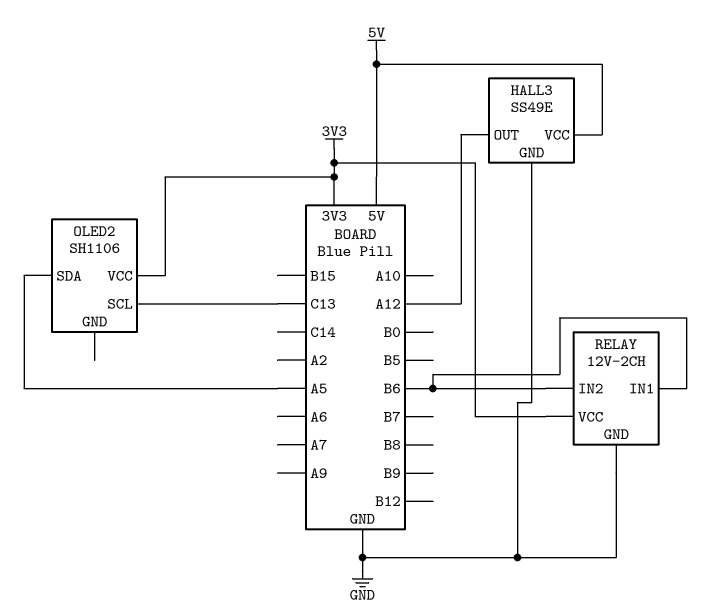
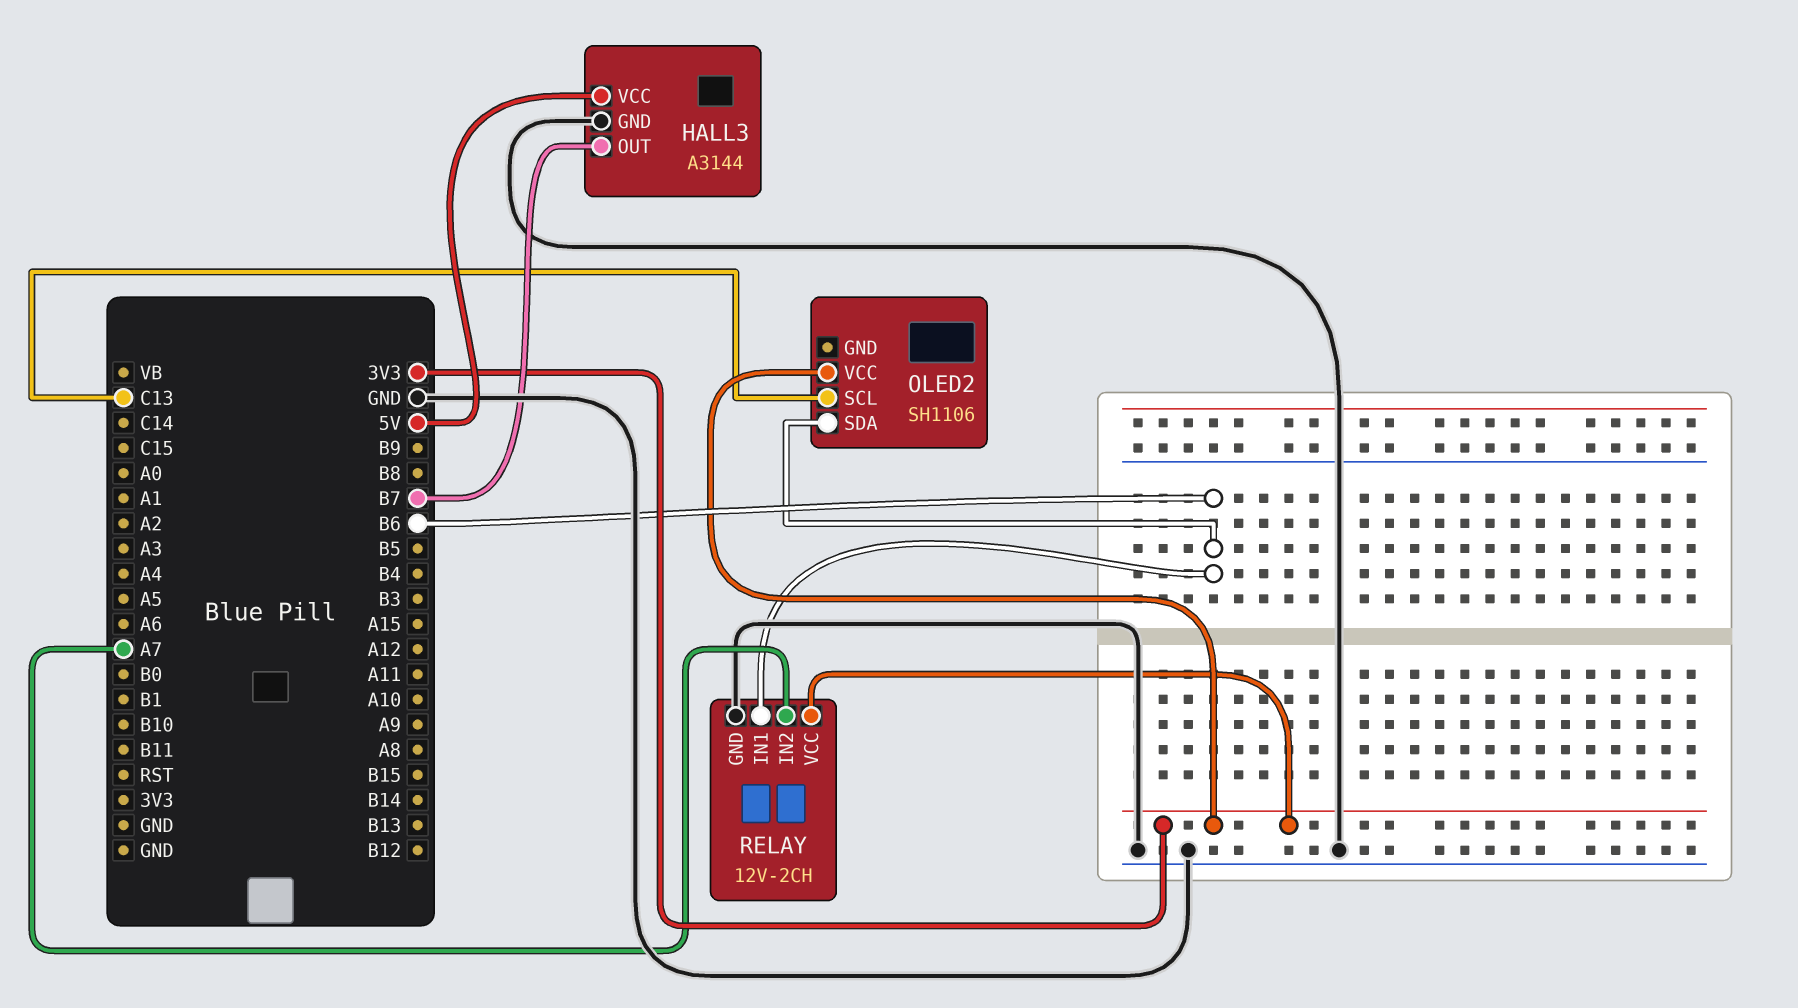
HALL3: SS49E -> A3144
HALL3 pin OUT: A12 -> B7
OLED2 pin SDA: A5 -> B6
RELAY pin IN2: B6 -> A7

